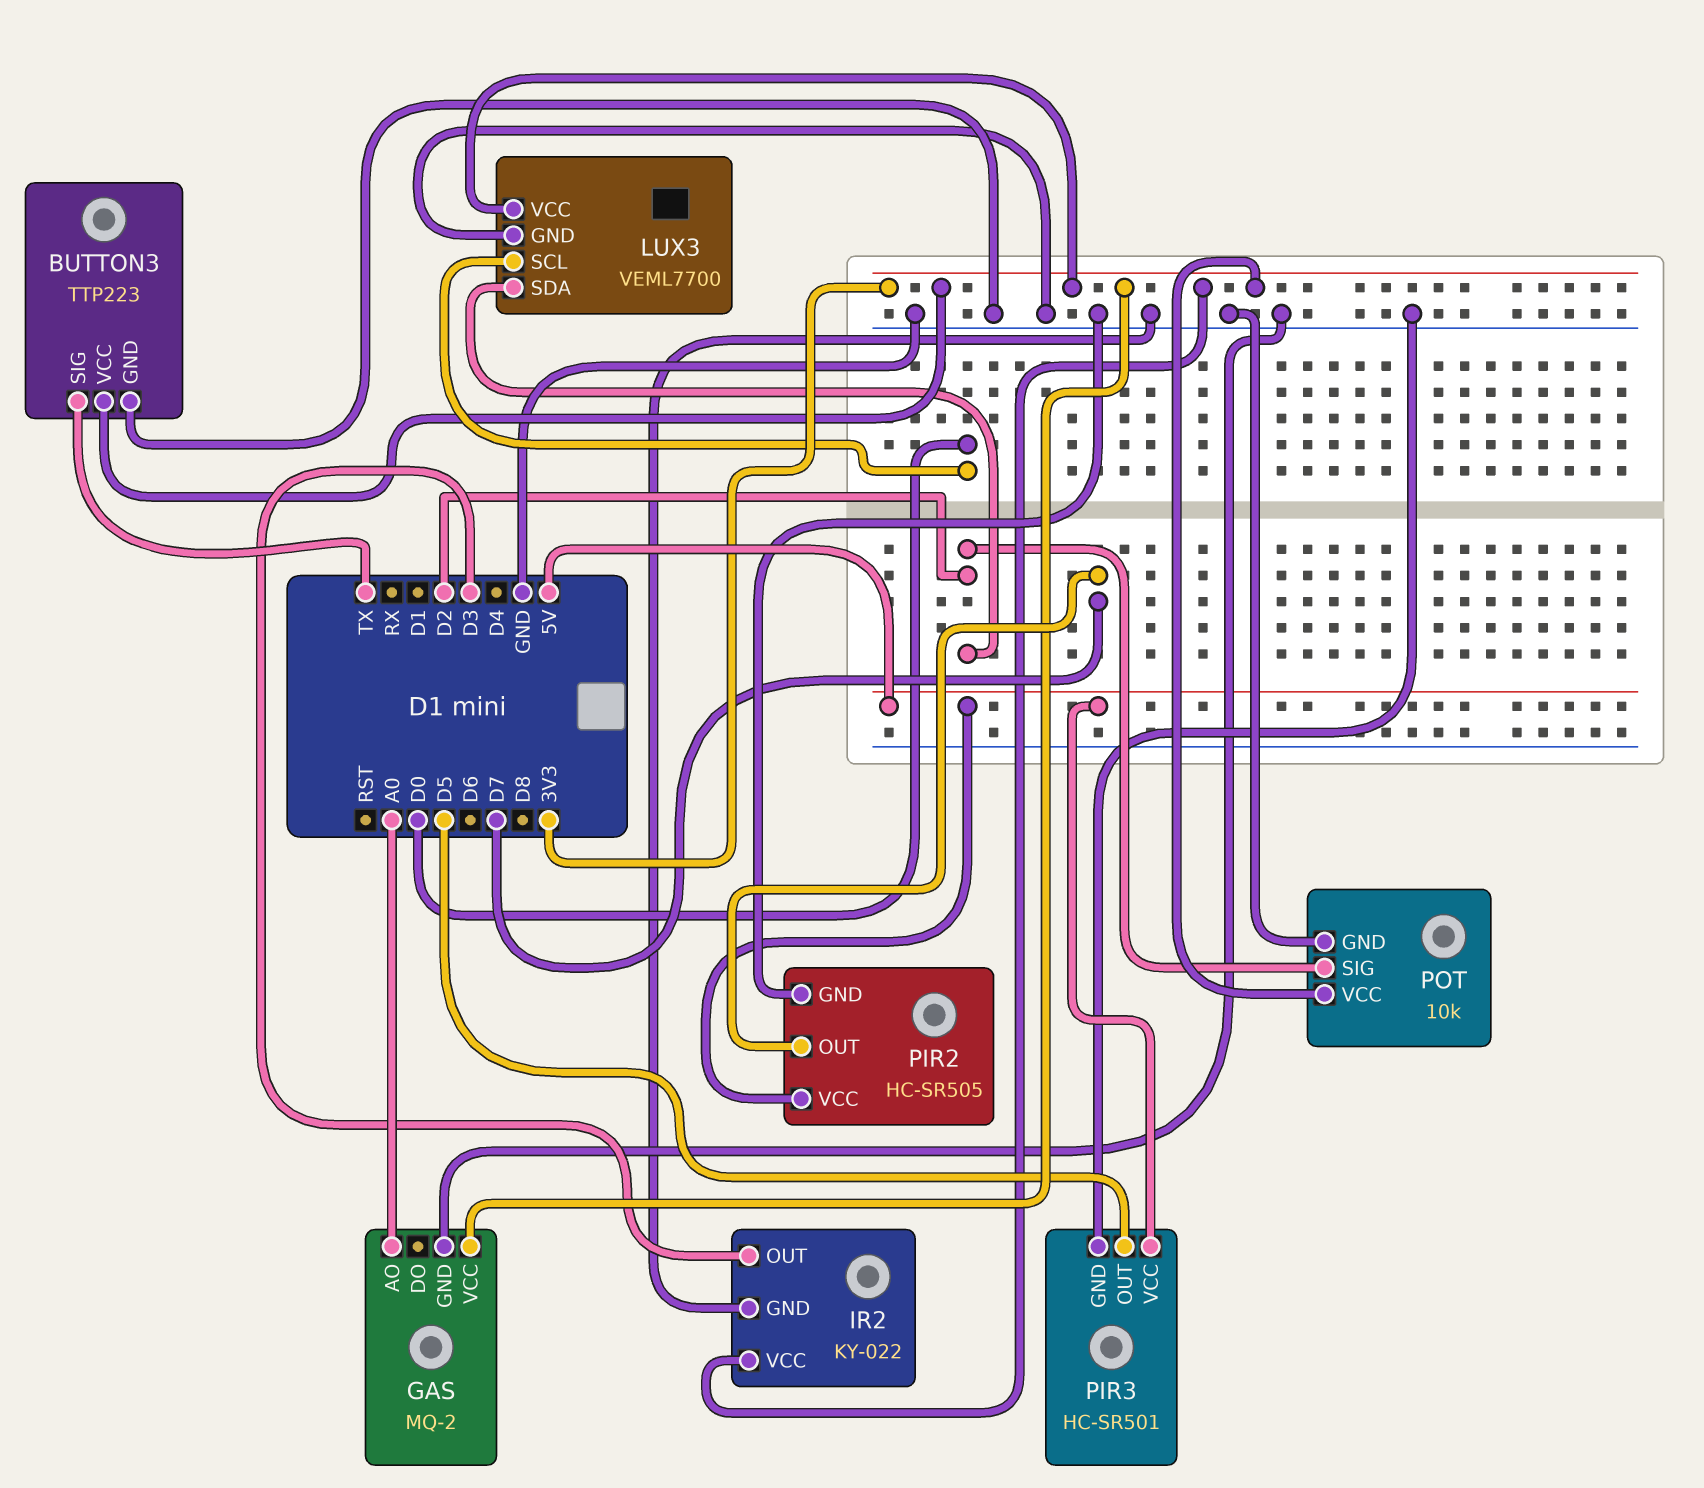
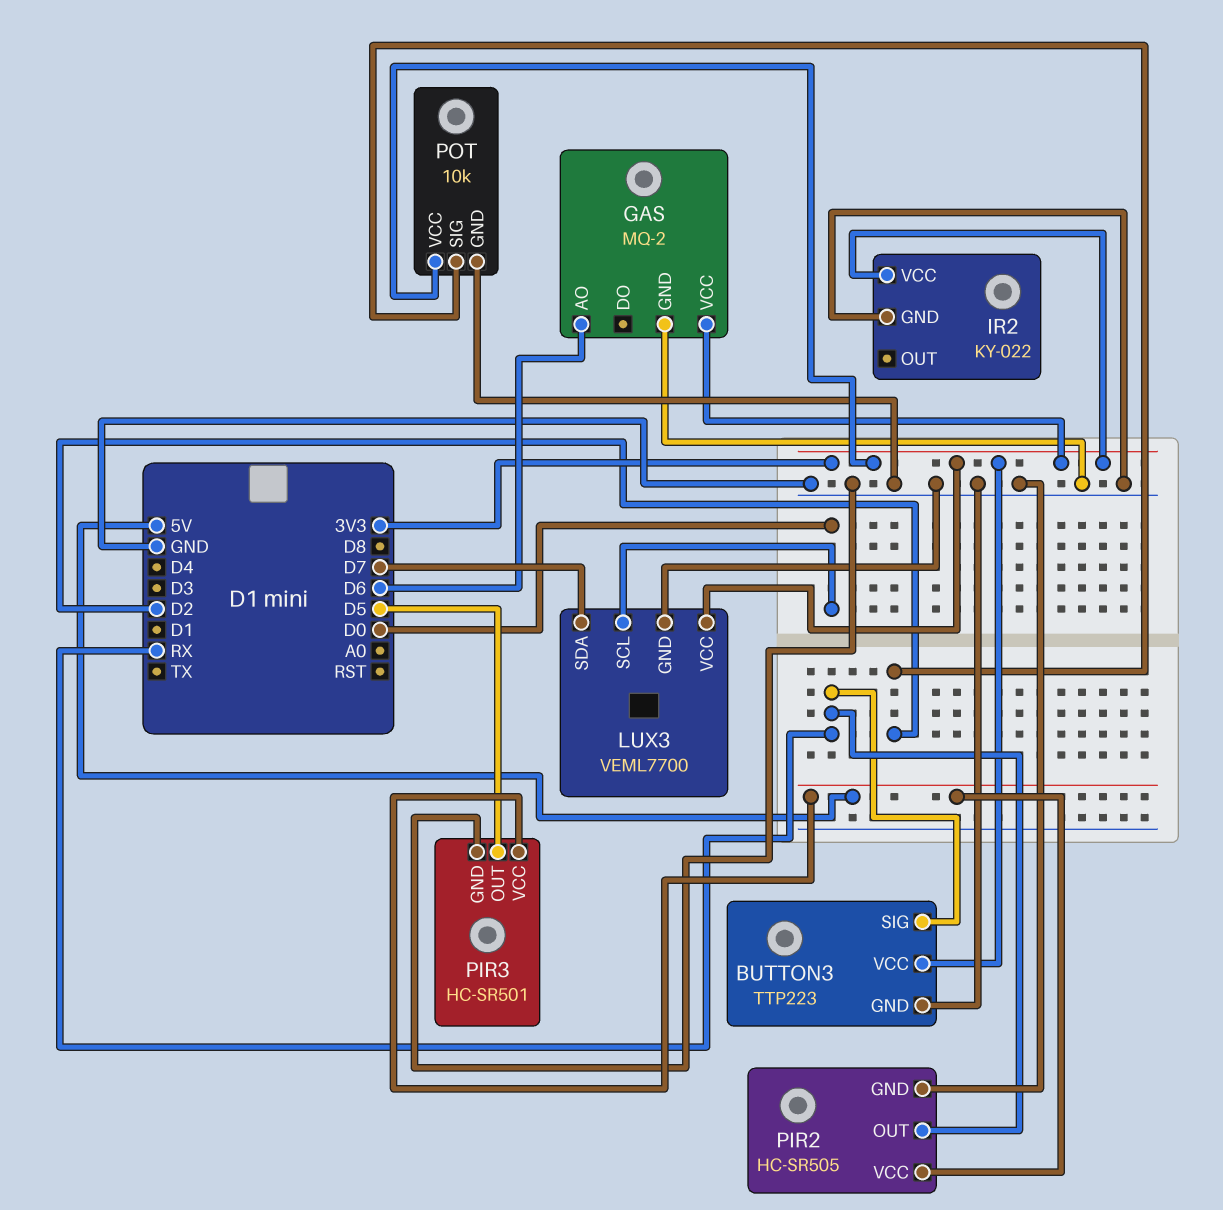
BUTTON3 pin SIG: TX -> RX
GAS pin AO: A0 -> D6
IR2 pin OUT: D3 -> none
LUX3 pin SDA: D2 -> D7
PIR2 pin OUT: D7 -> RX

